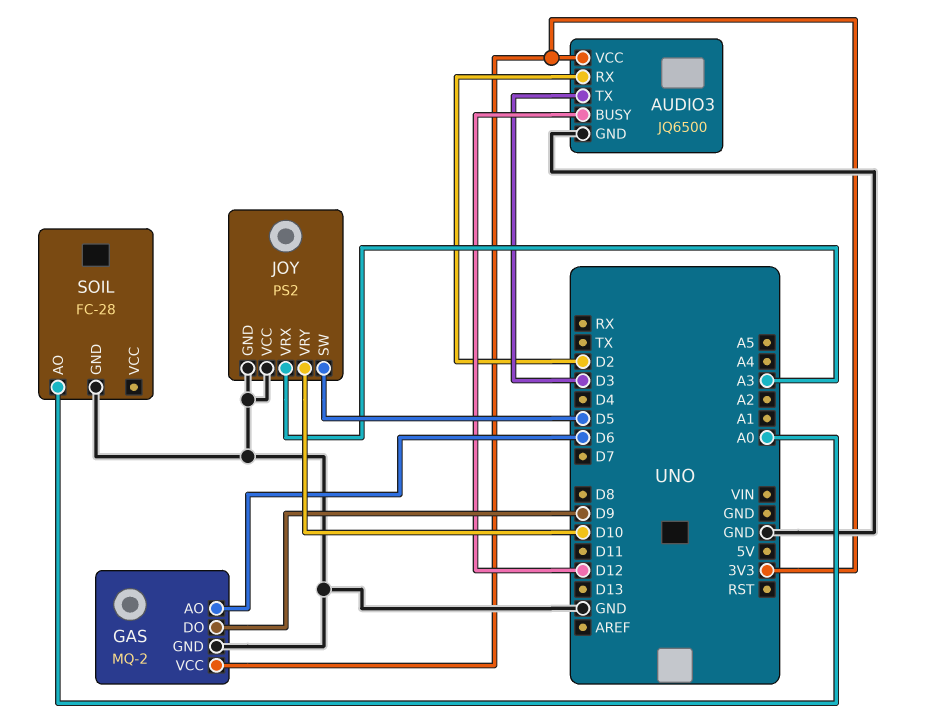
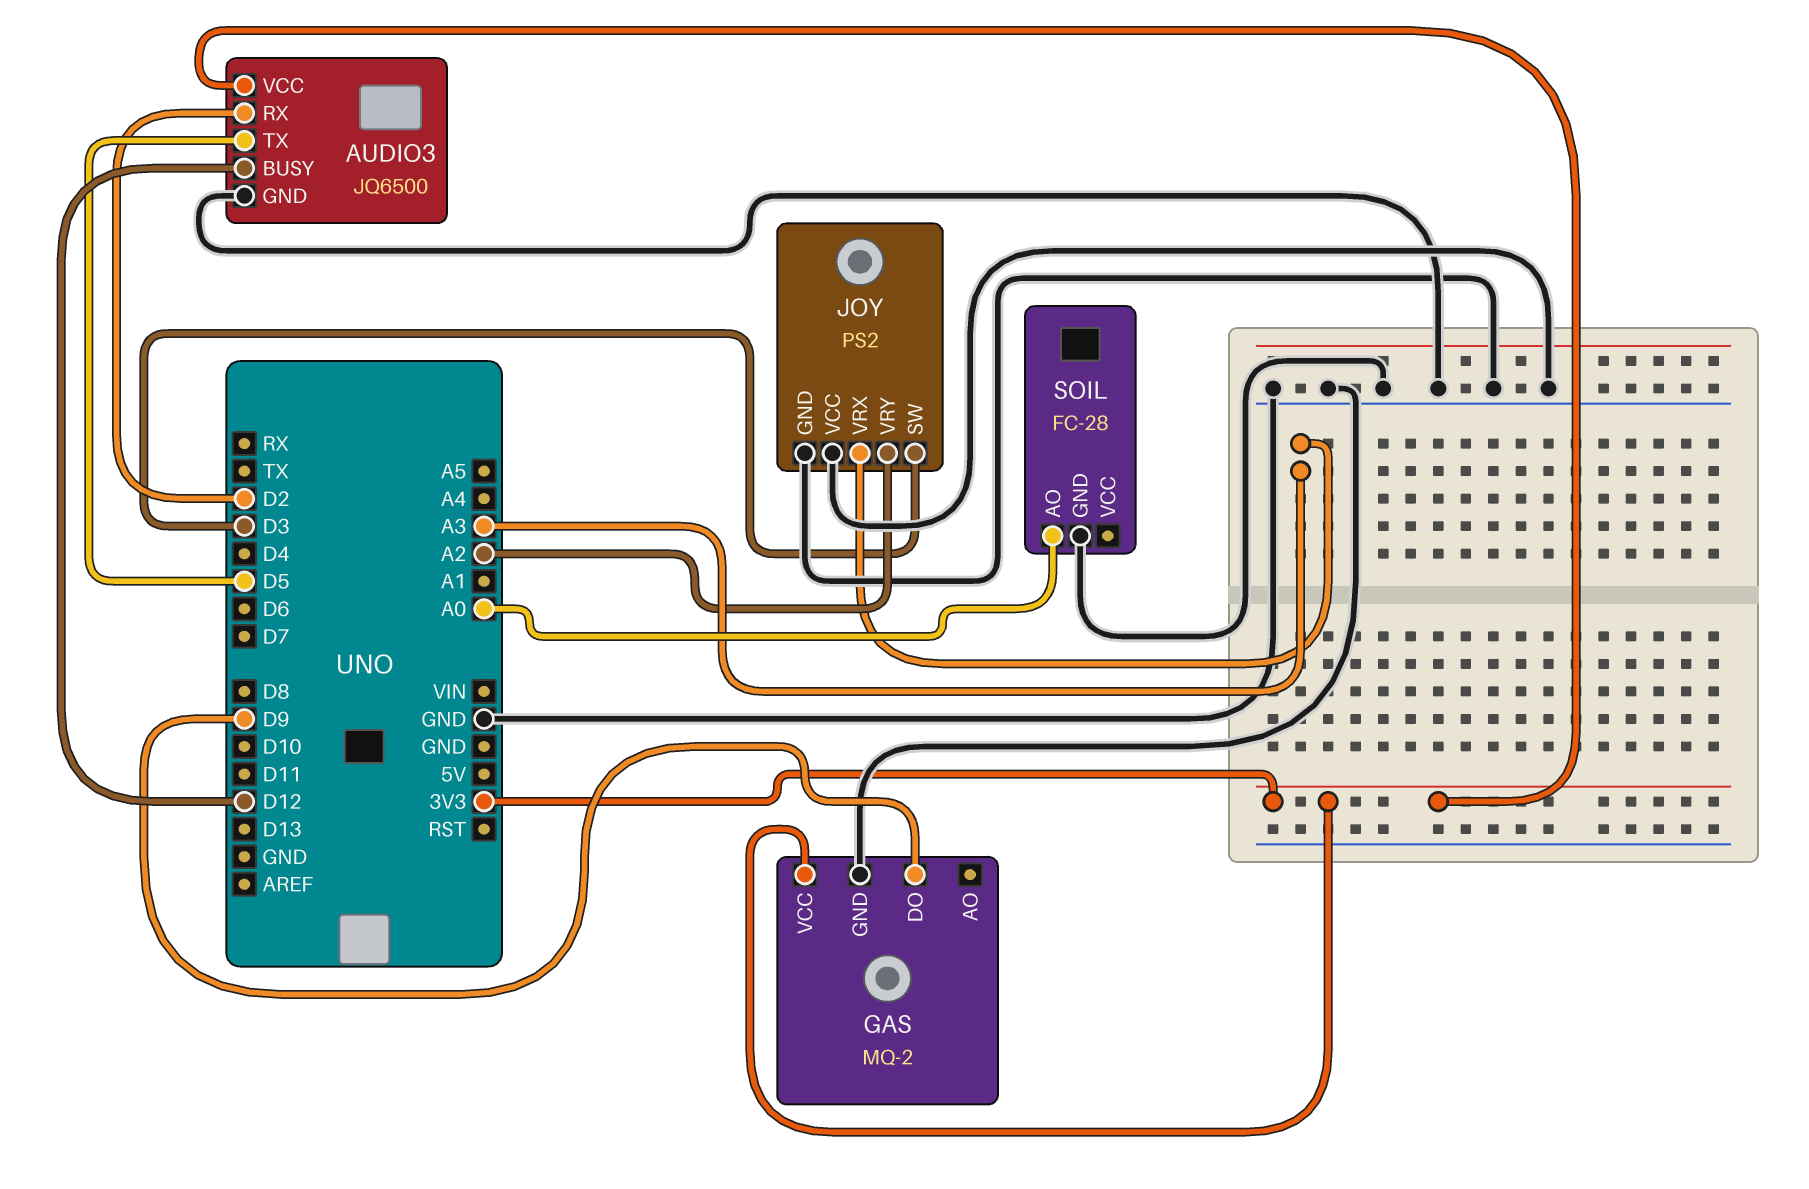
AUDIO3 pin TX: D3 -> D5
GAS pin AO: D6 -> none
JOY pin SW: D5 -> D3
JOY pin VRY: D10 -> A2

